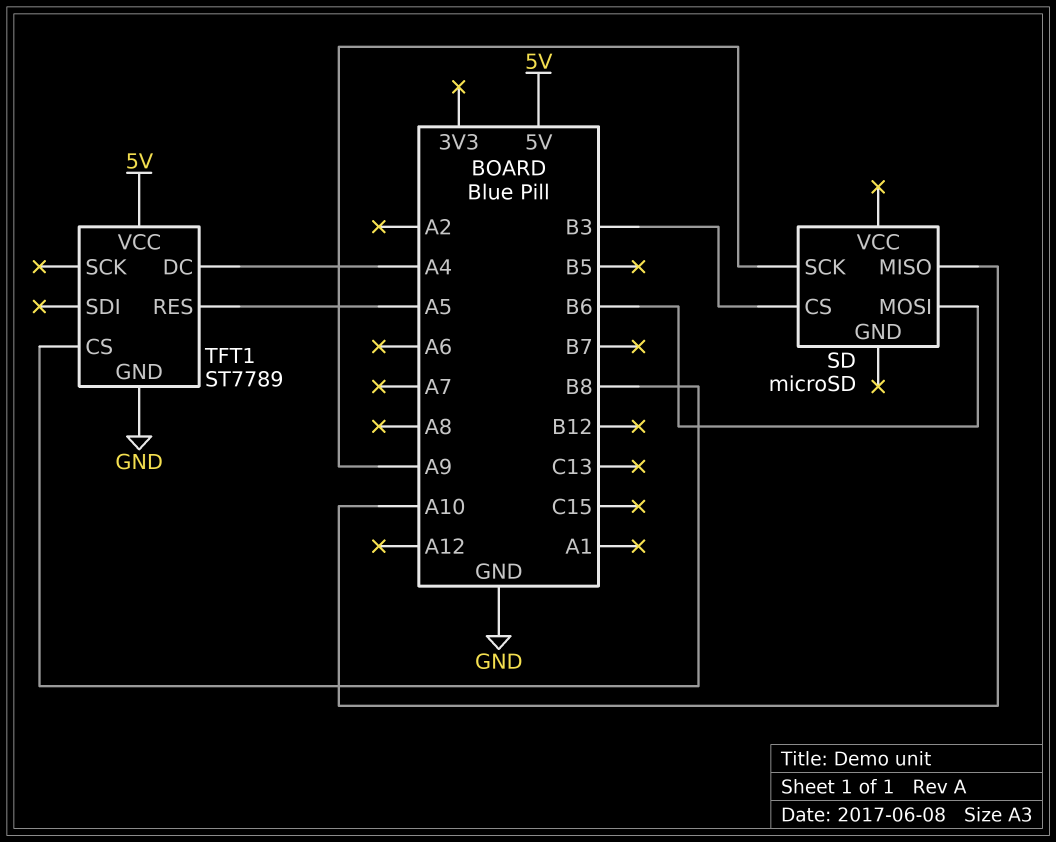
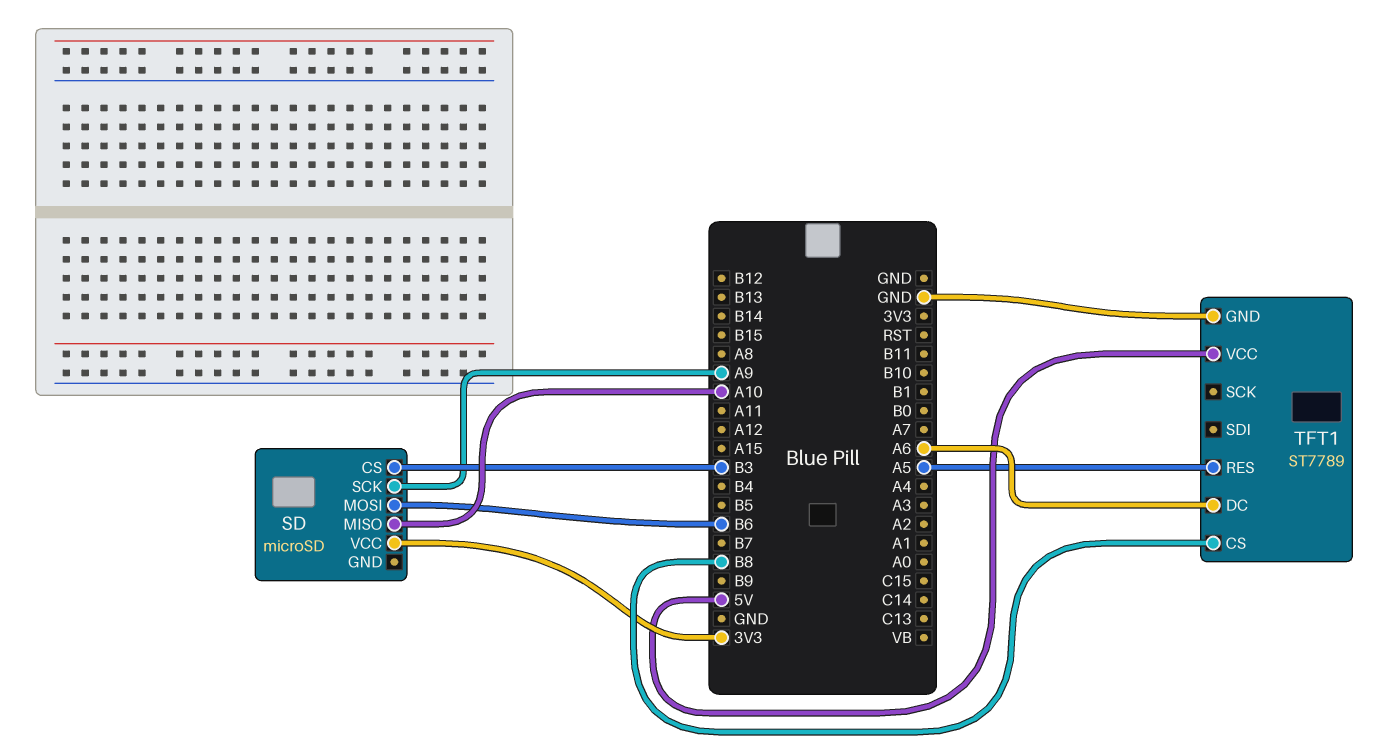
SD pin VCC: none -> 3V3
TFT1 pin DC: A4 -> A6

